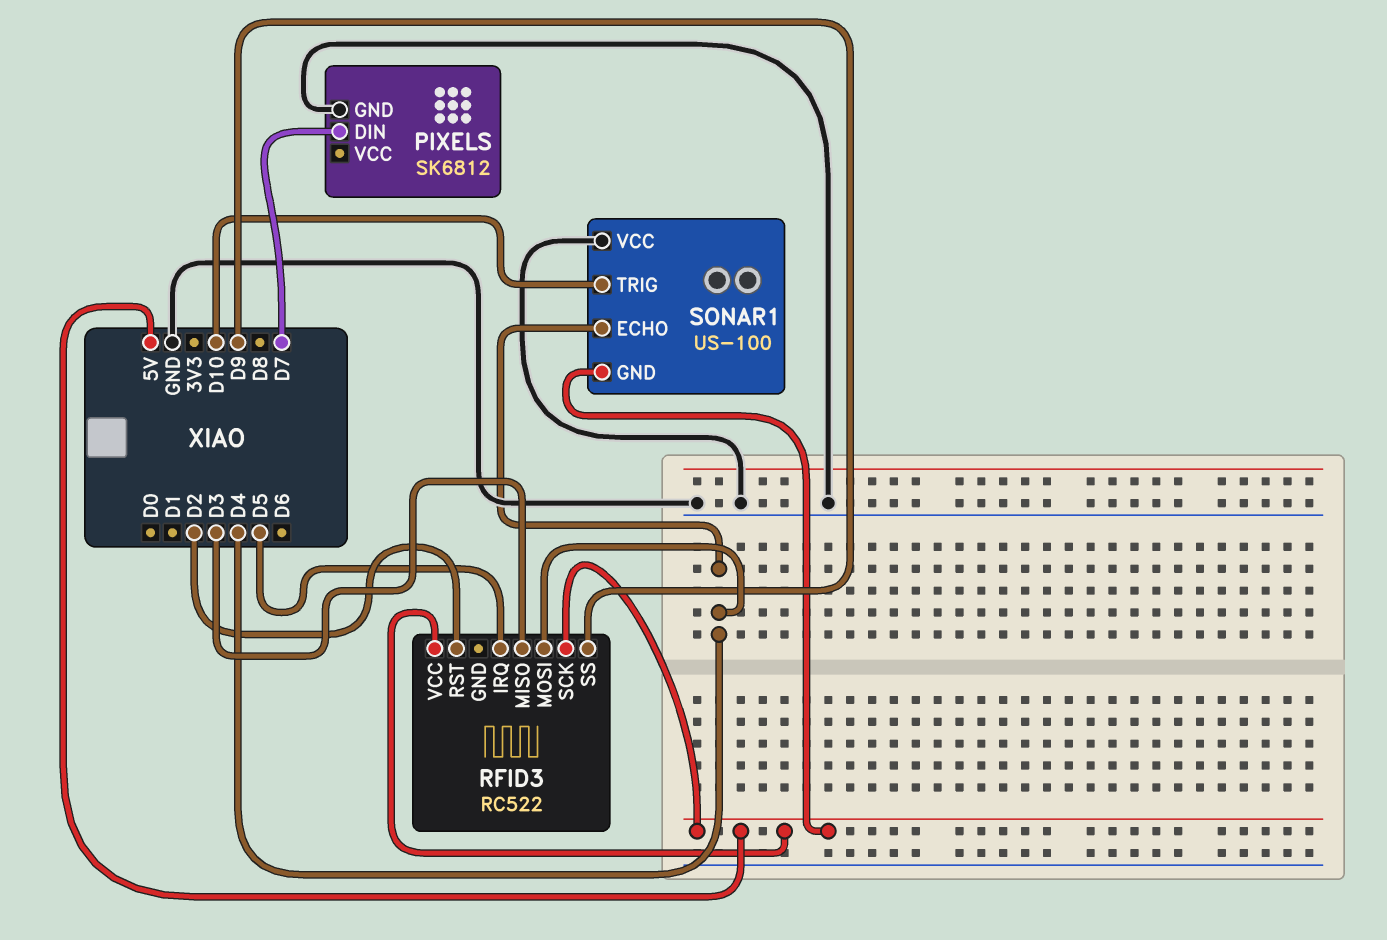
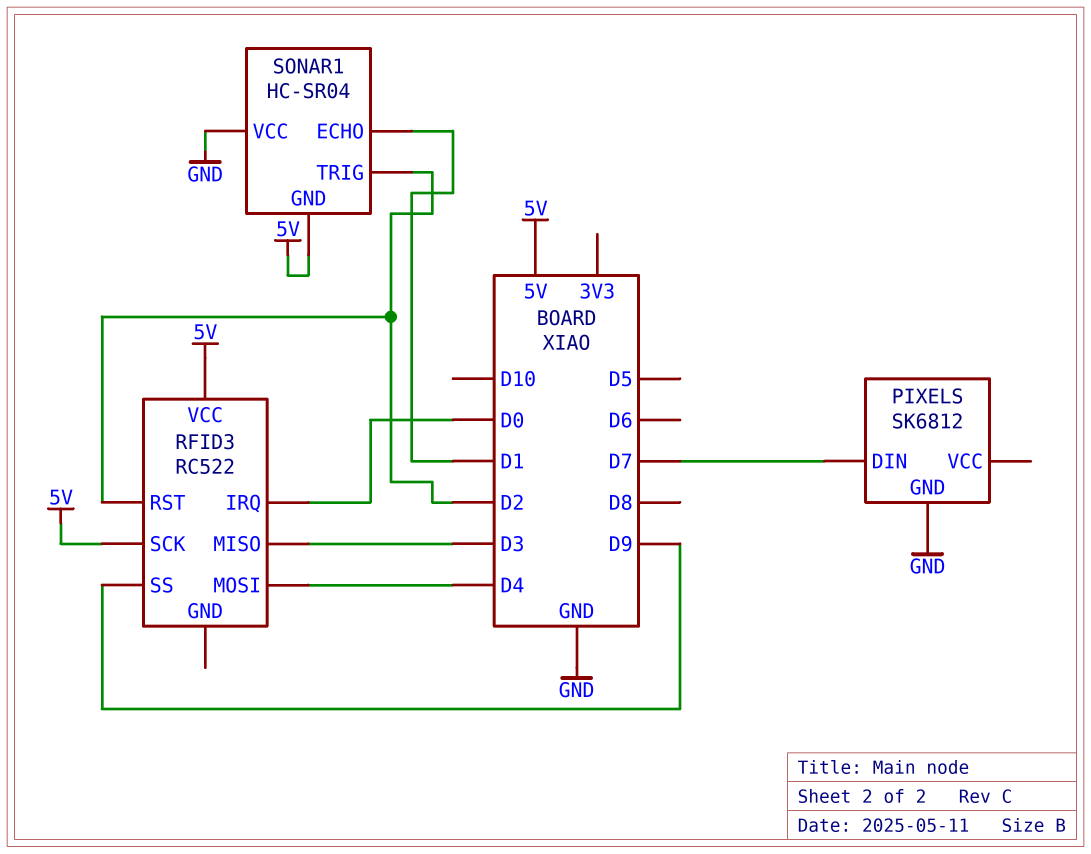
RFID3 pin IRQ: D5 -> D0
SONAR1: US-100 -> HC-SR04
SONAR1 pin ECHO: D4 -> D1
SONAR1 pin TRIG: D10 -> D2

